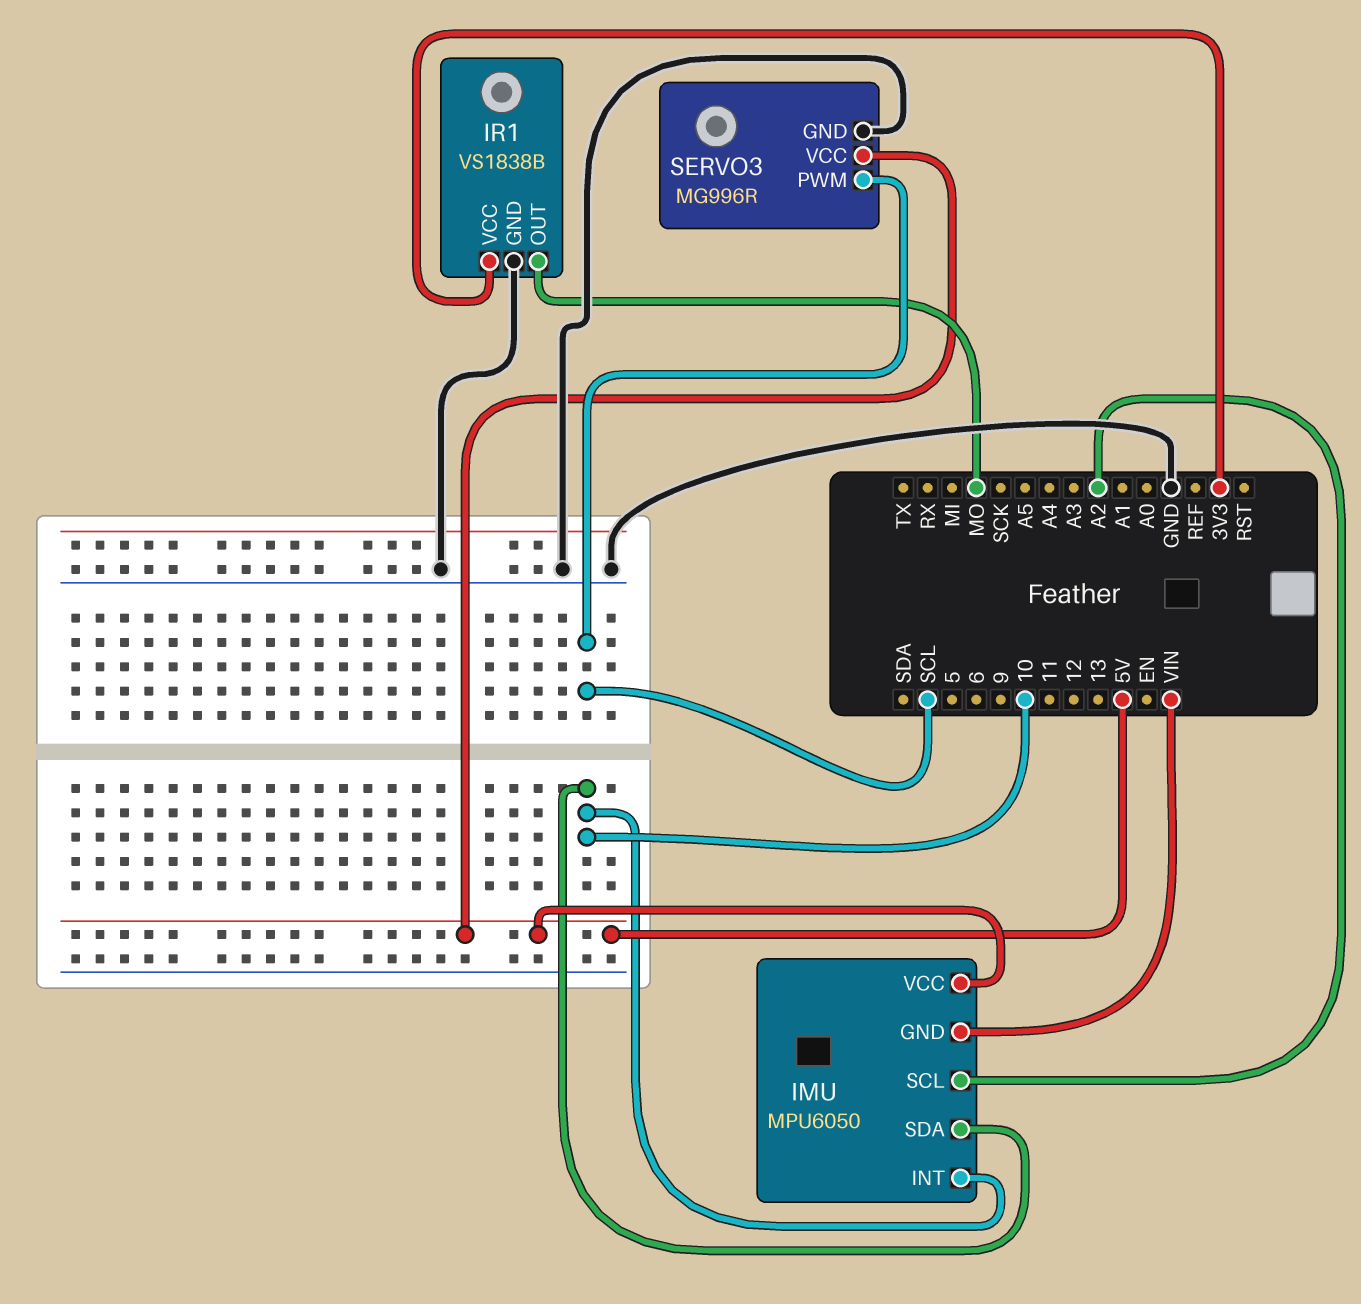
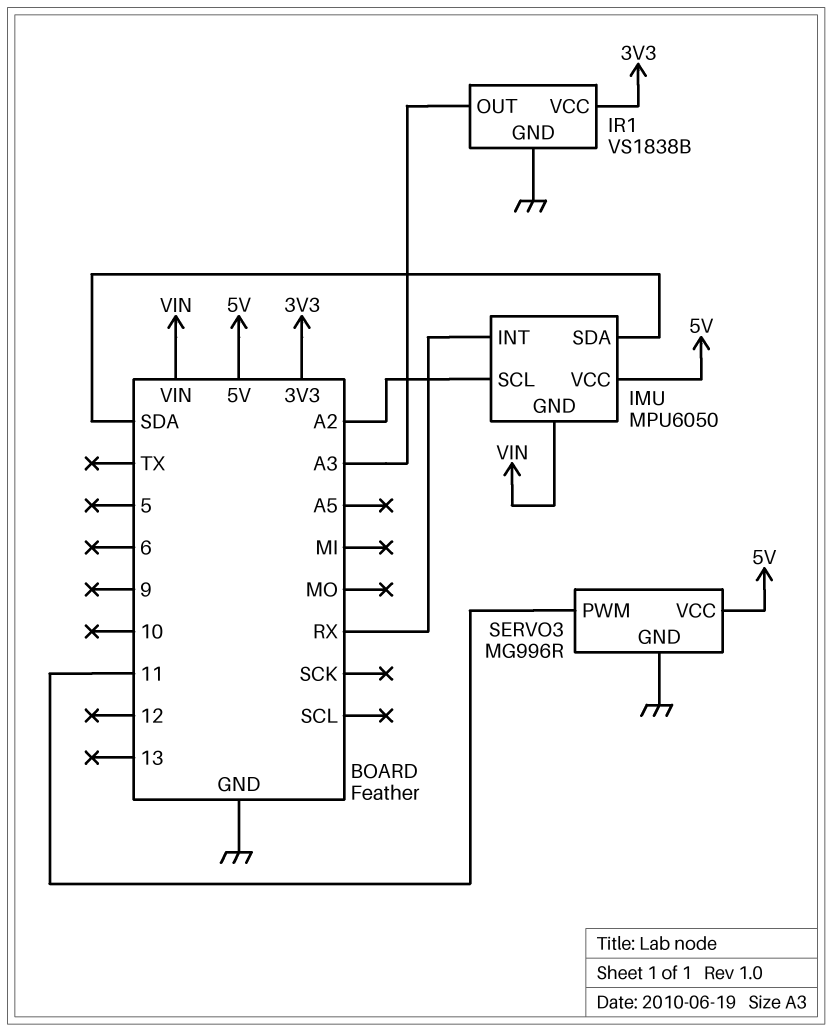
IMU pin INT: 10 -> RX
IMU pin SDA: 10 -> SDA
IR1 pin OUT: MO -> A3
SERVO3 pin PWM: SCL -> 11

